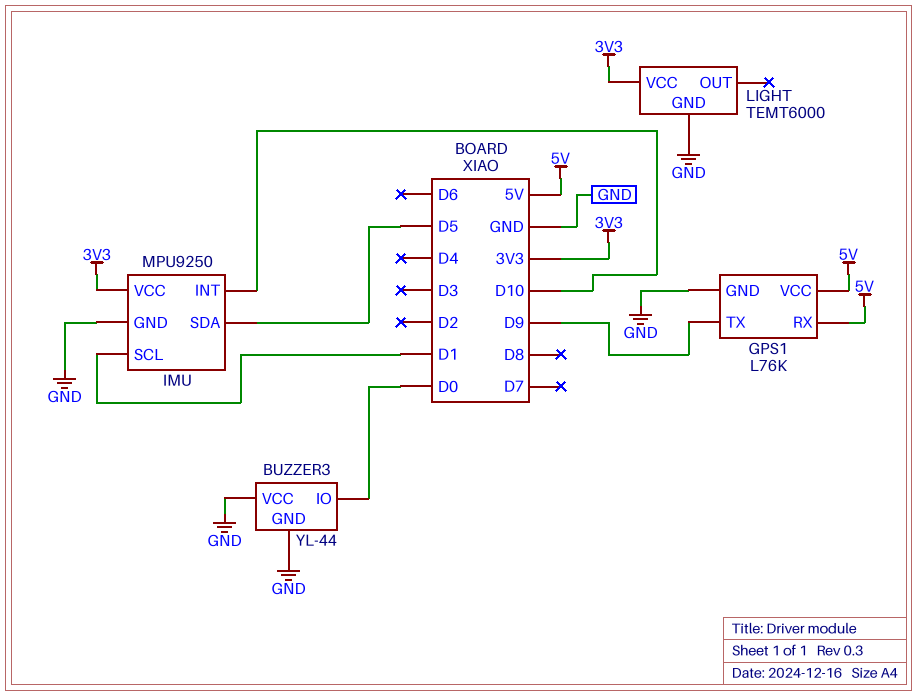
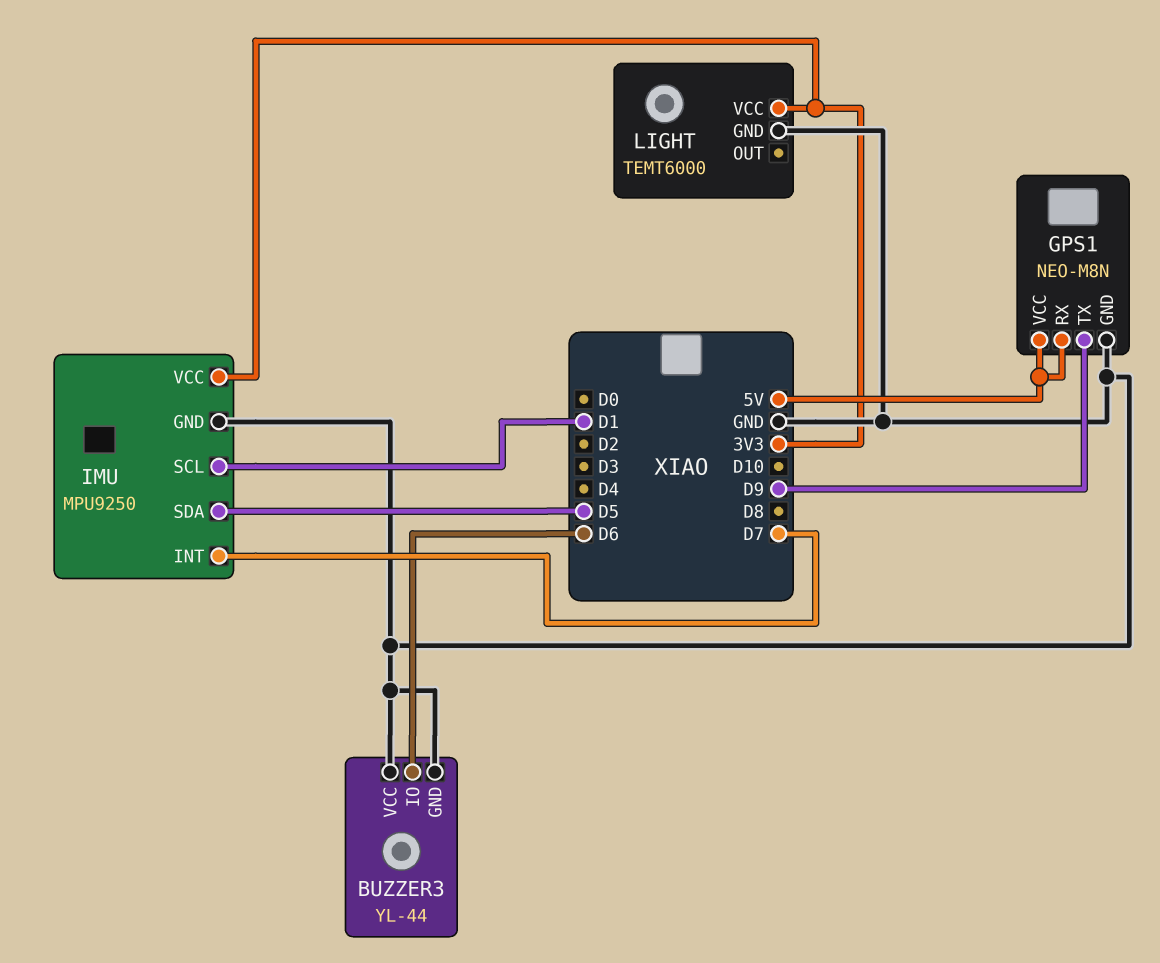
BUZZER3 pin IO: D0 -> D6
GPS1: L76K -> NEO-M8N
IMU pin INT: D10 -> D7

